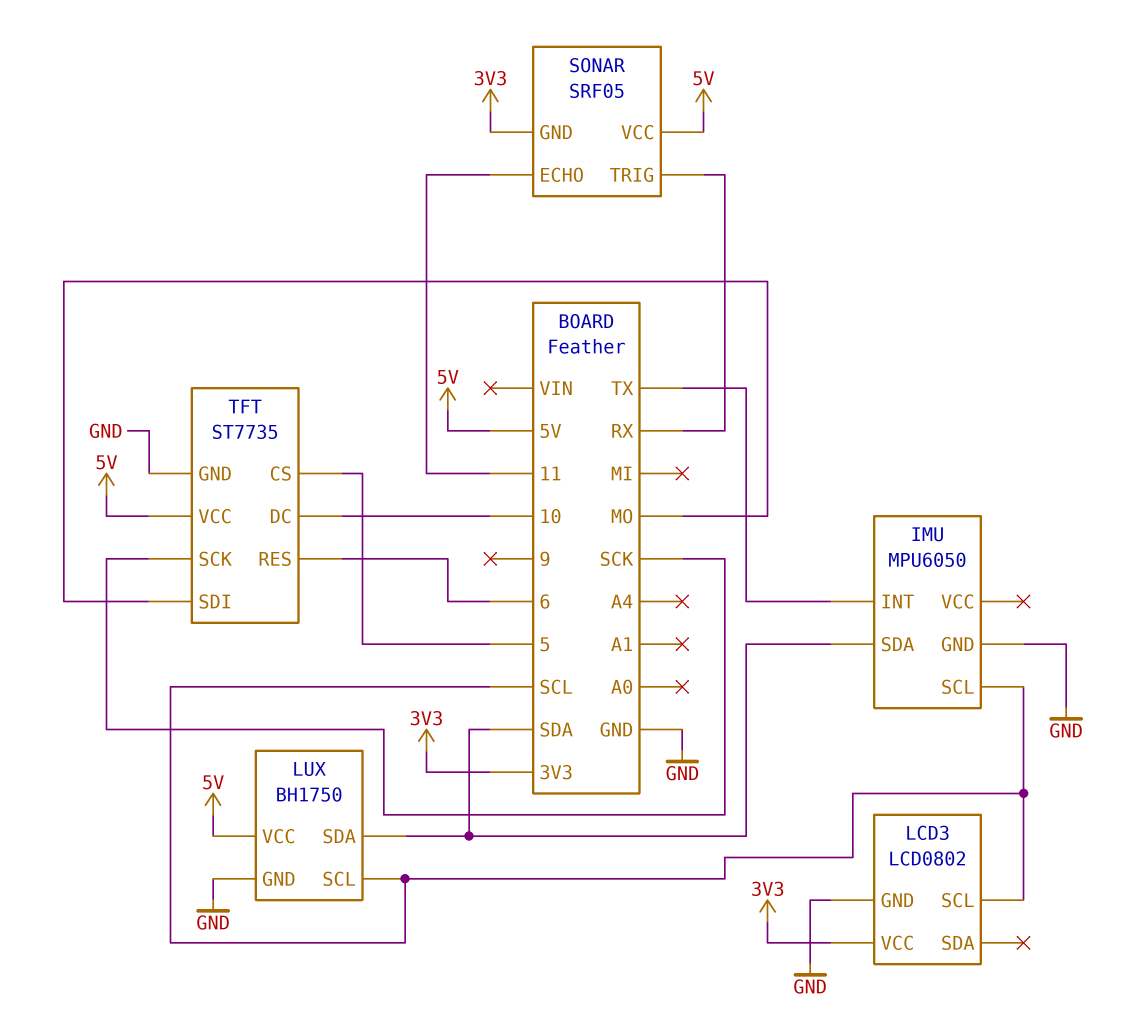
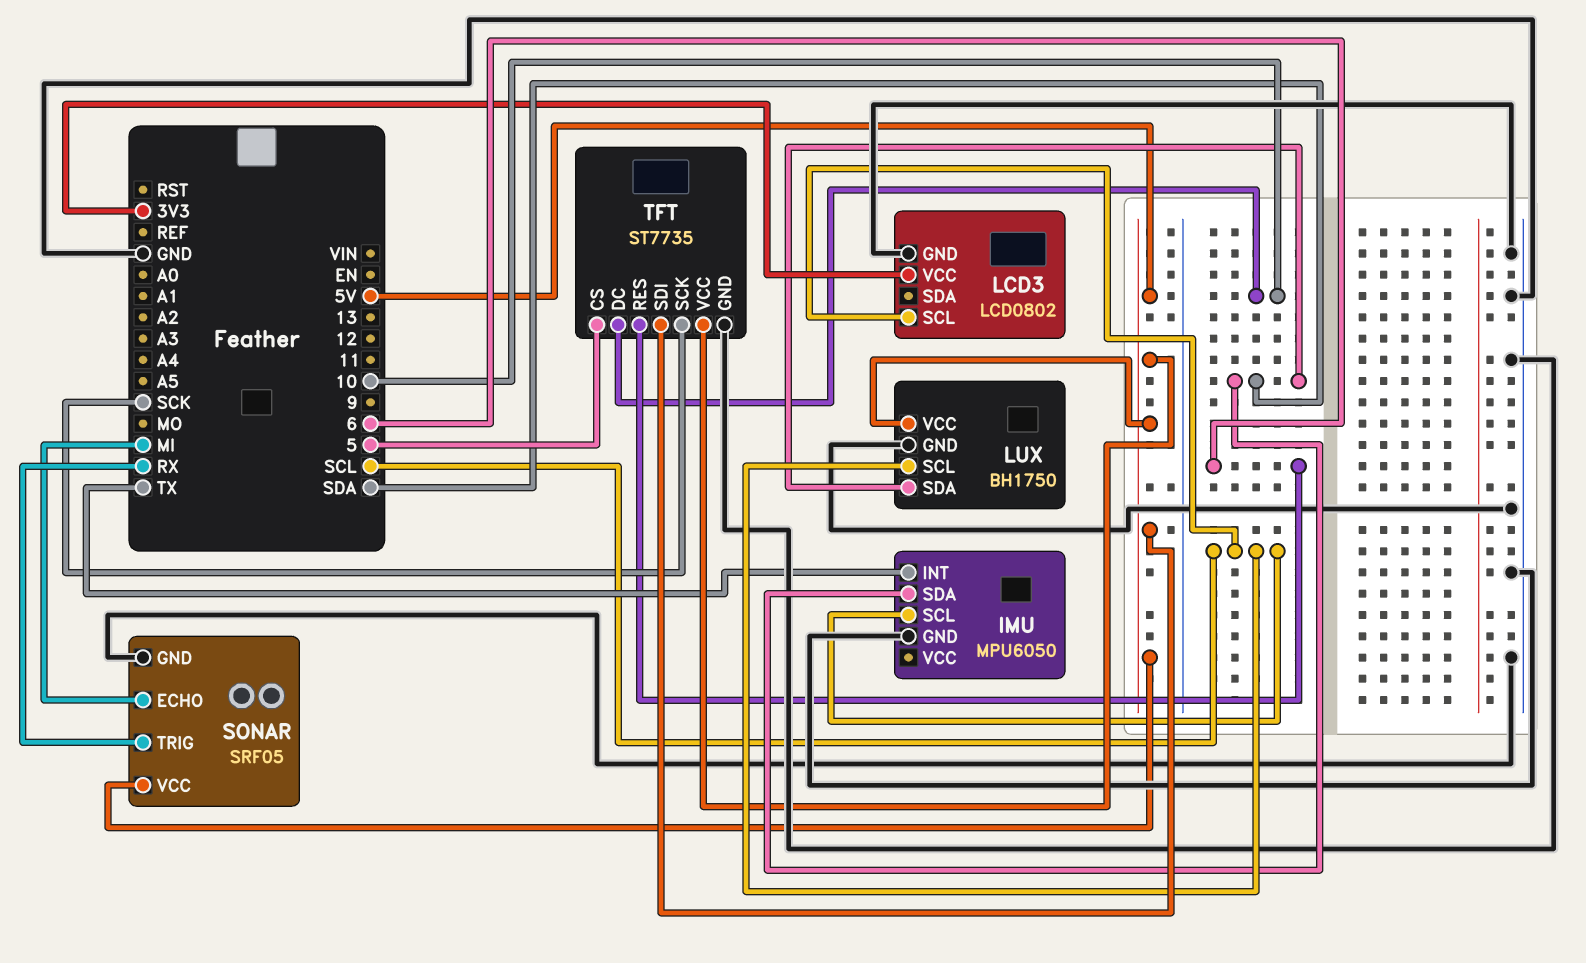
SONAR pin ECHO: 11 -> MI
SONAR pin GND: 3V3 -> GND
TFT pin SDI: MO -> 5V

